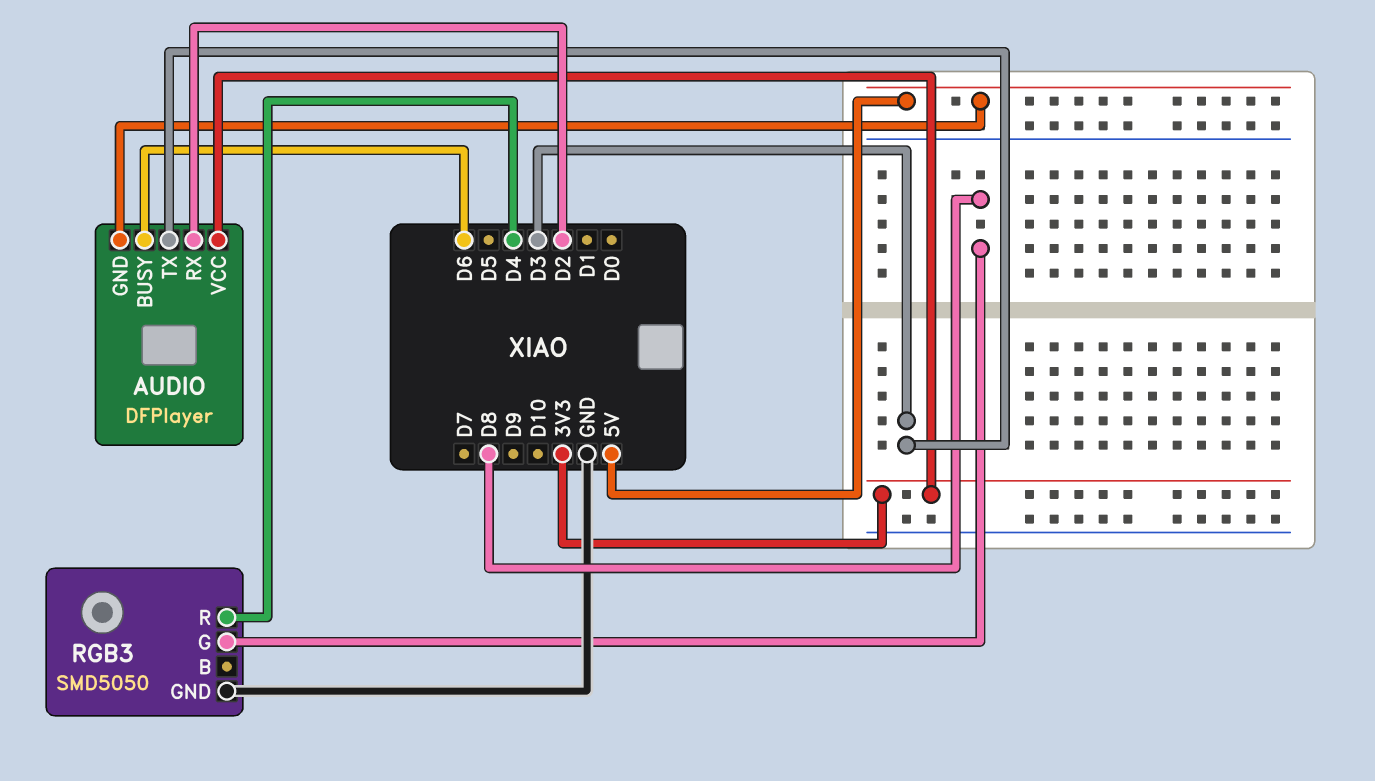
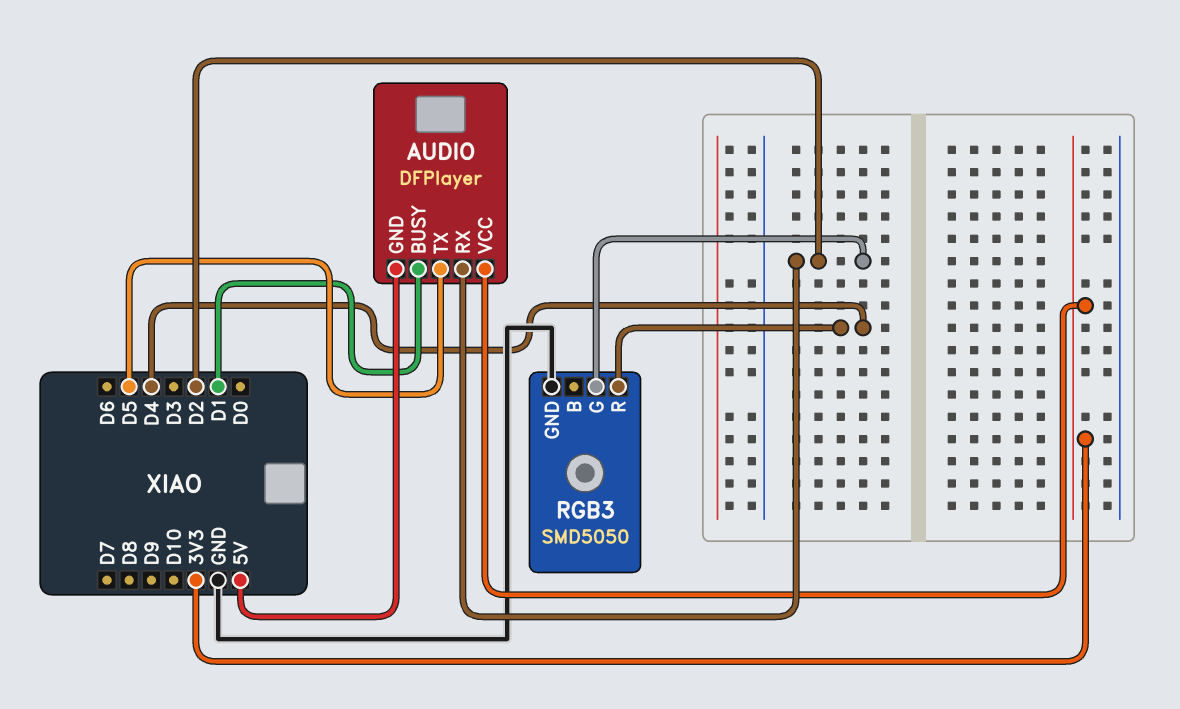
AUDIO pin BUSY: D6 -> D1
AUDIO pin TX: D3 -> D5
RGB3 pin G: D8 -> D2

